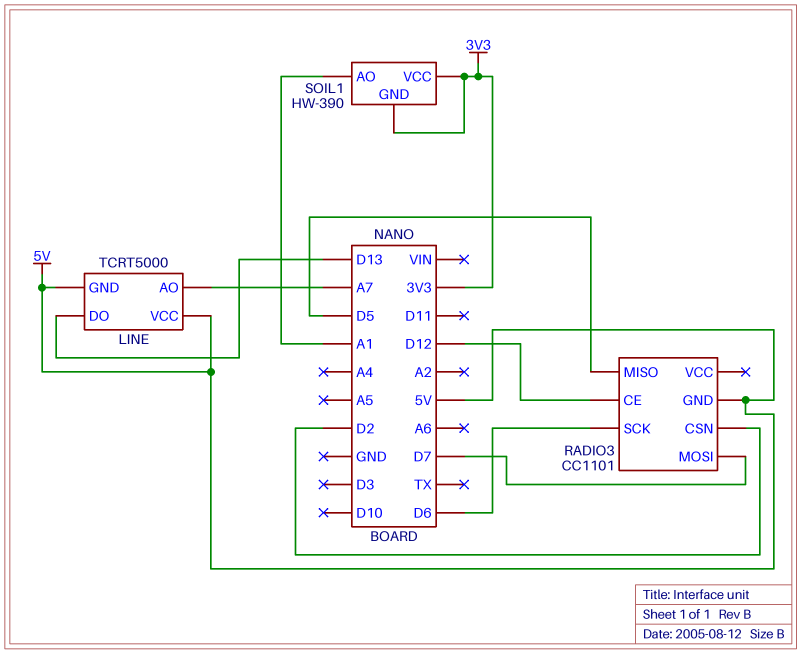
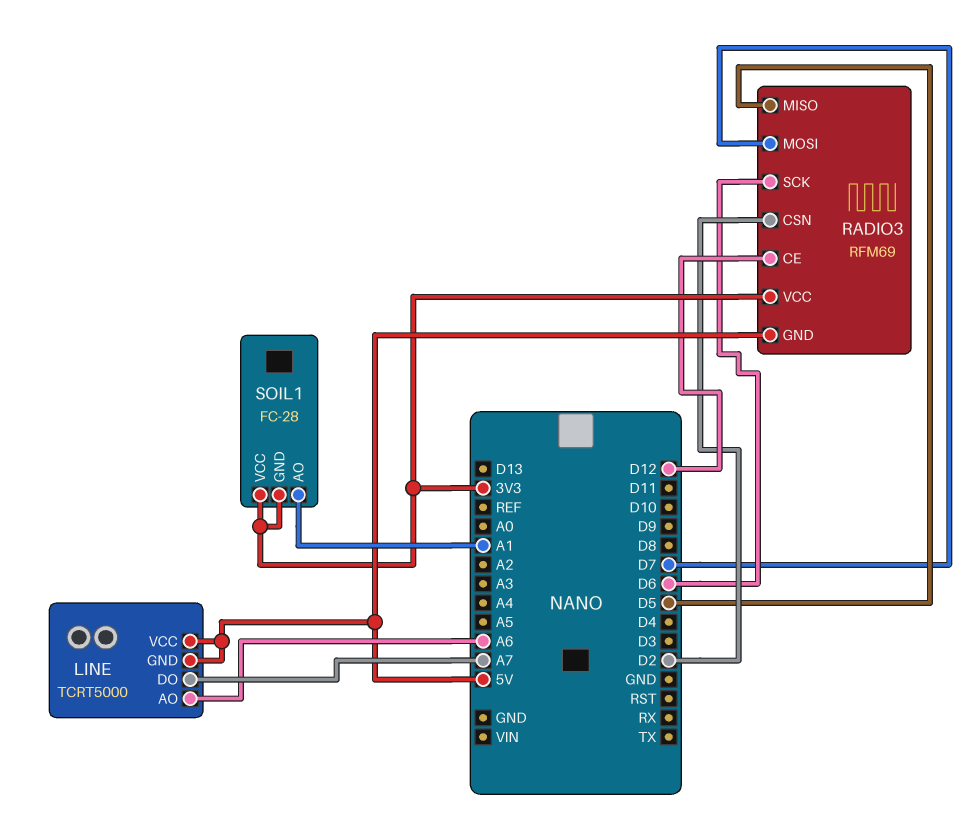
LINE pin AO: A7 -> A6
LINE pin DO: D13 -> A7
RADIO3: CC1101 -> RFM69
RADIO3 pin VCC: none -> 3V3
SOIL1: HW-390 -> FC-28

